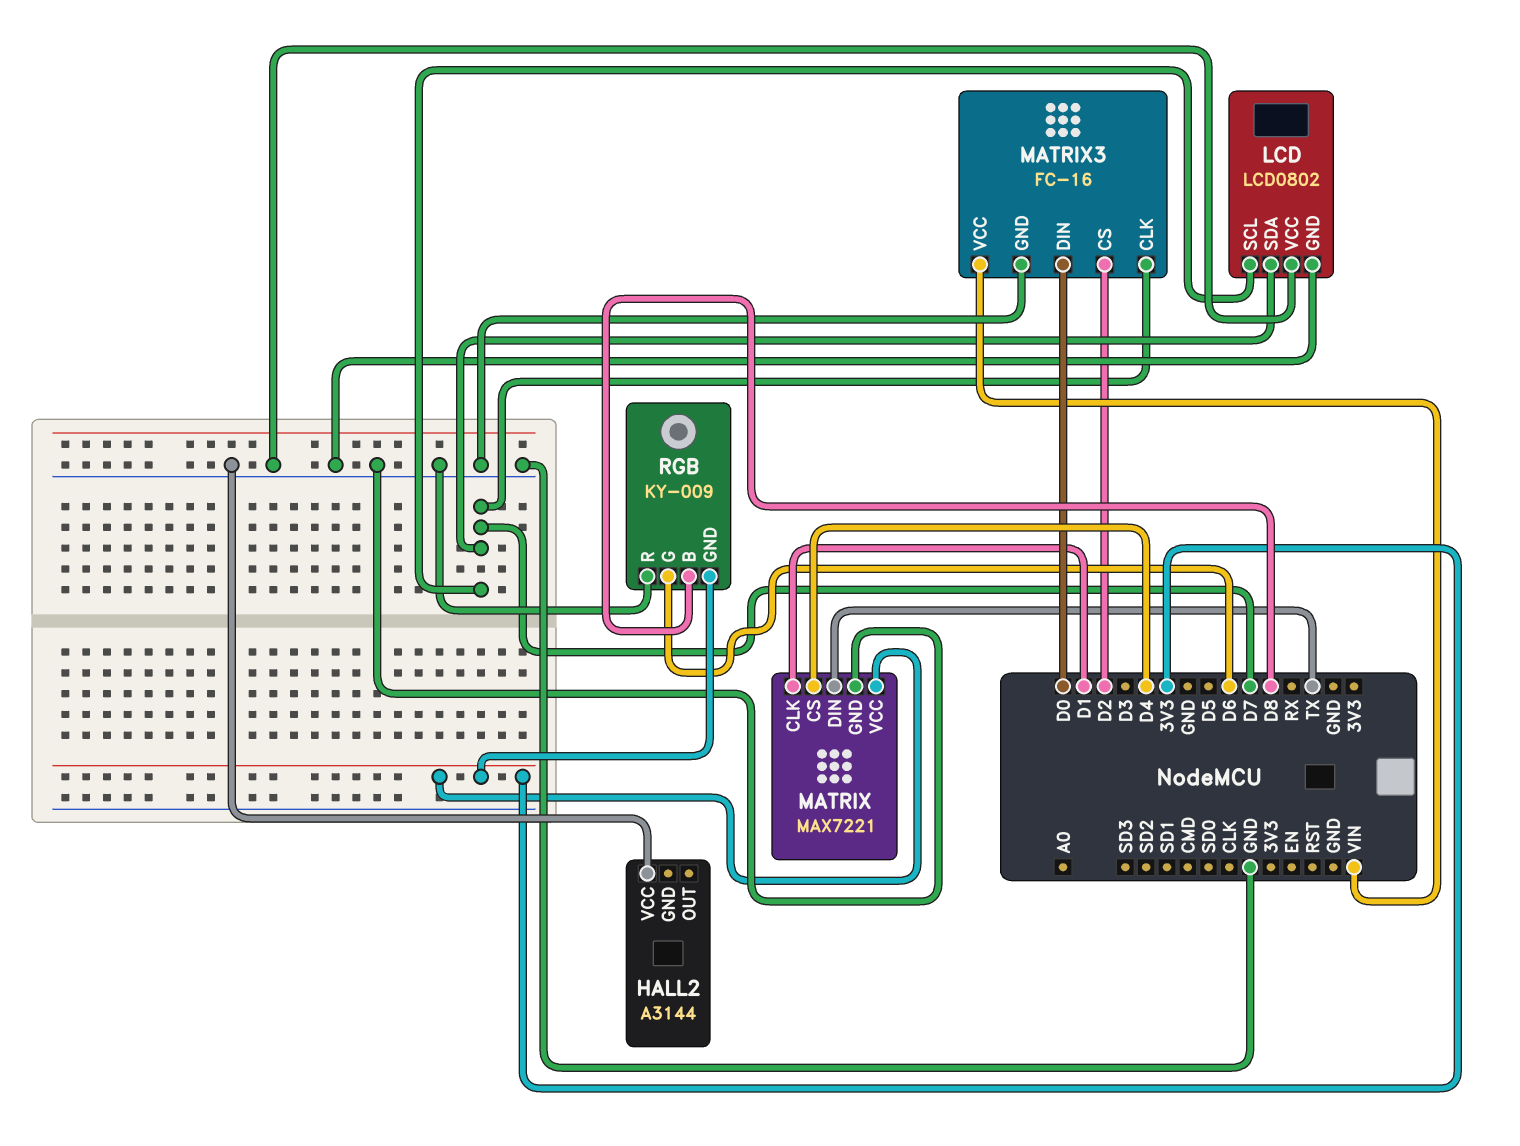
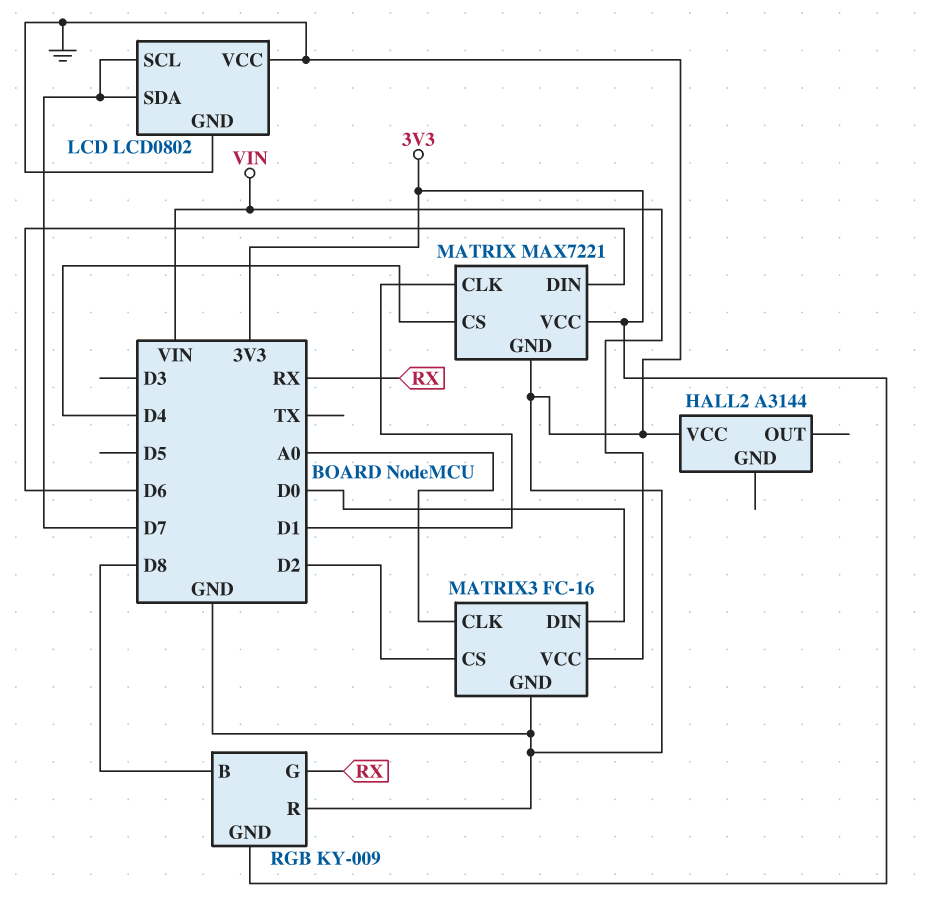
MATRIX pin DIN: TX -> D6
MATRIX3 pin CLK: D7 -> A0
RGB pin G: D6 -> RX

